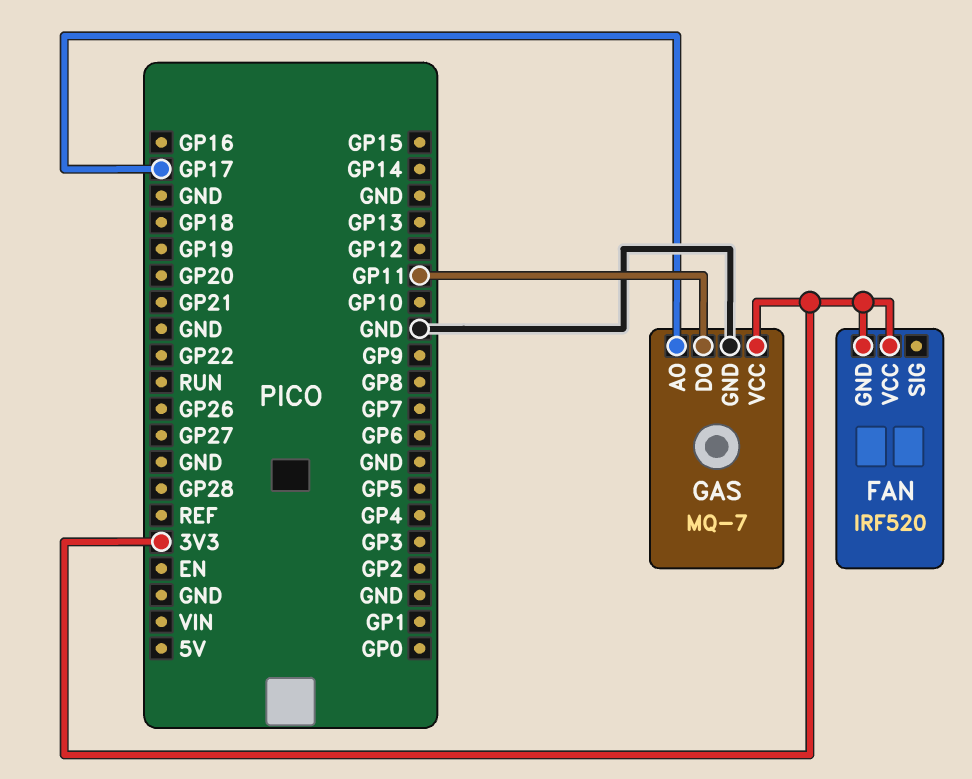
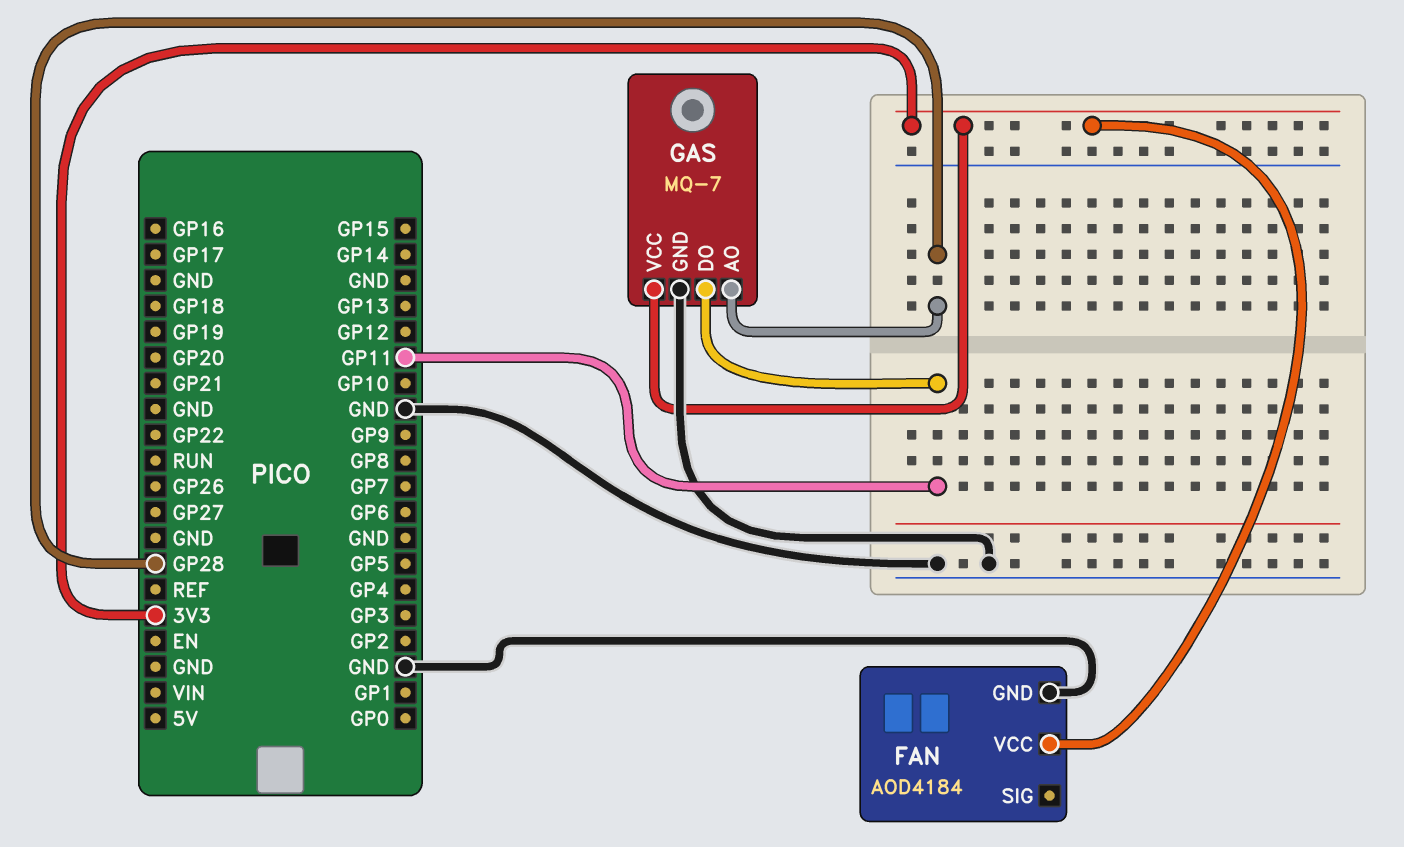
FAN: IRF520 -> AOD4184
FAN pin GND: 3V3 -> GND
GAS pin AO: GP17 -> GP28

